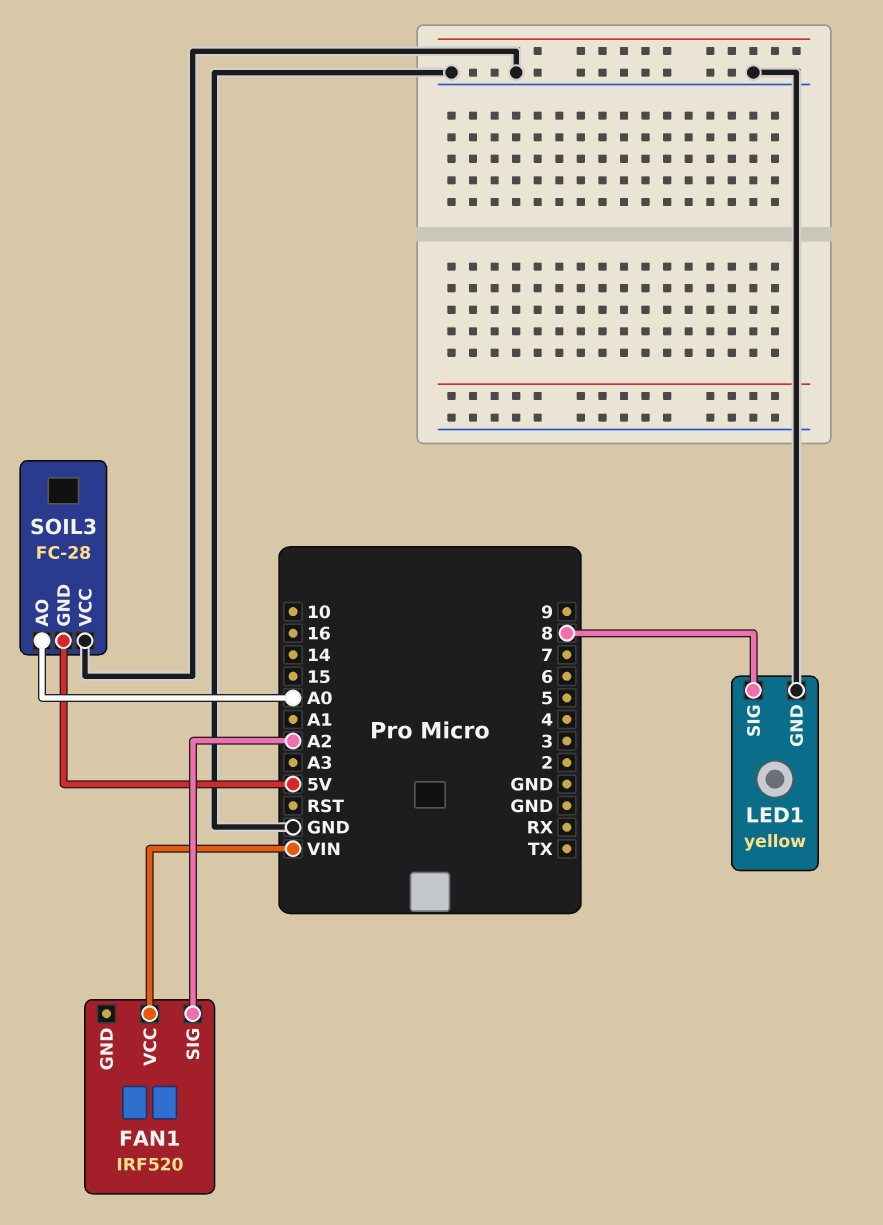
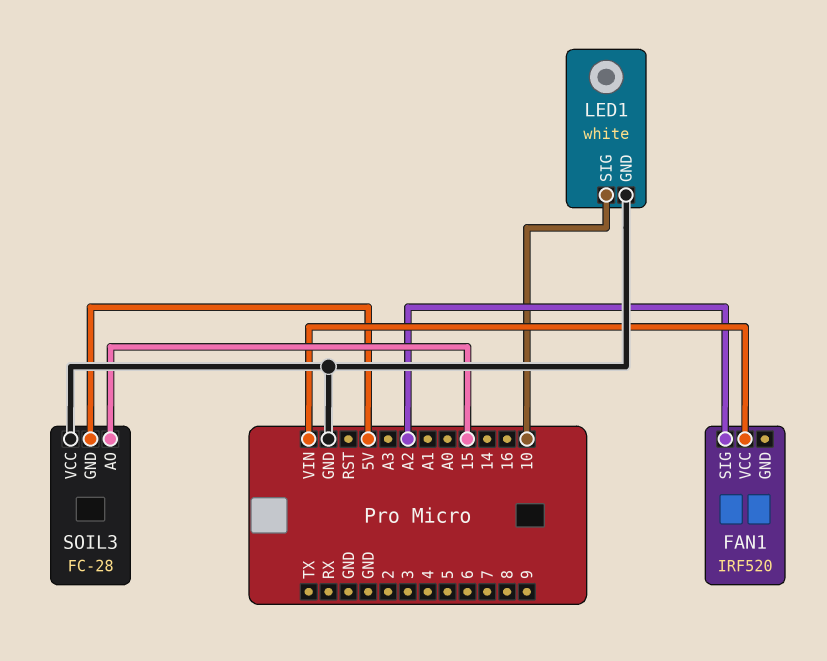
LED1: yellow -> white
LED1 pin SIG: 8 -> 10
SOIL3 pin AO: A0 -> 15

